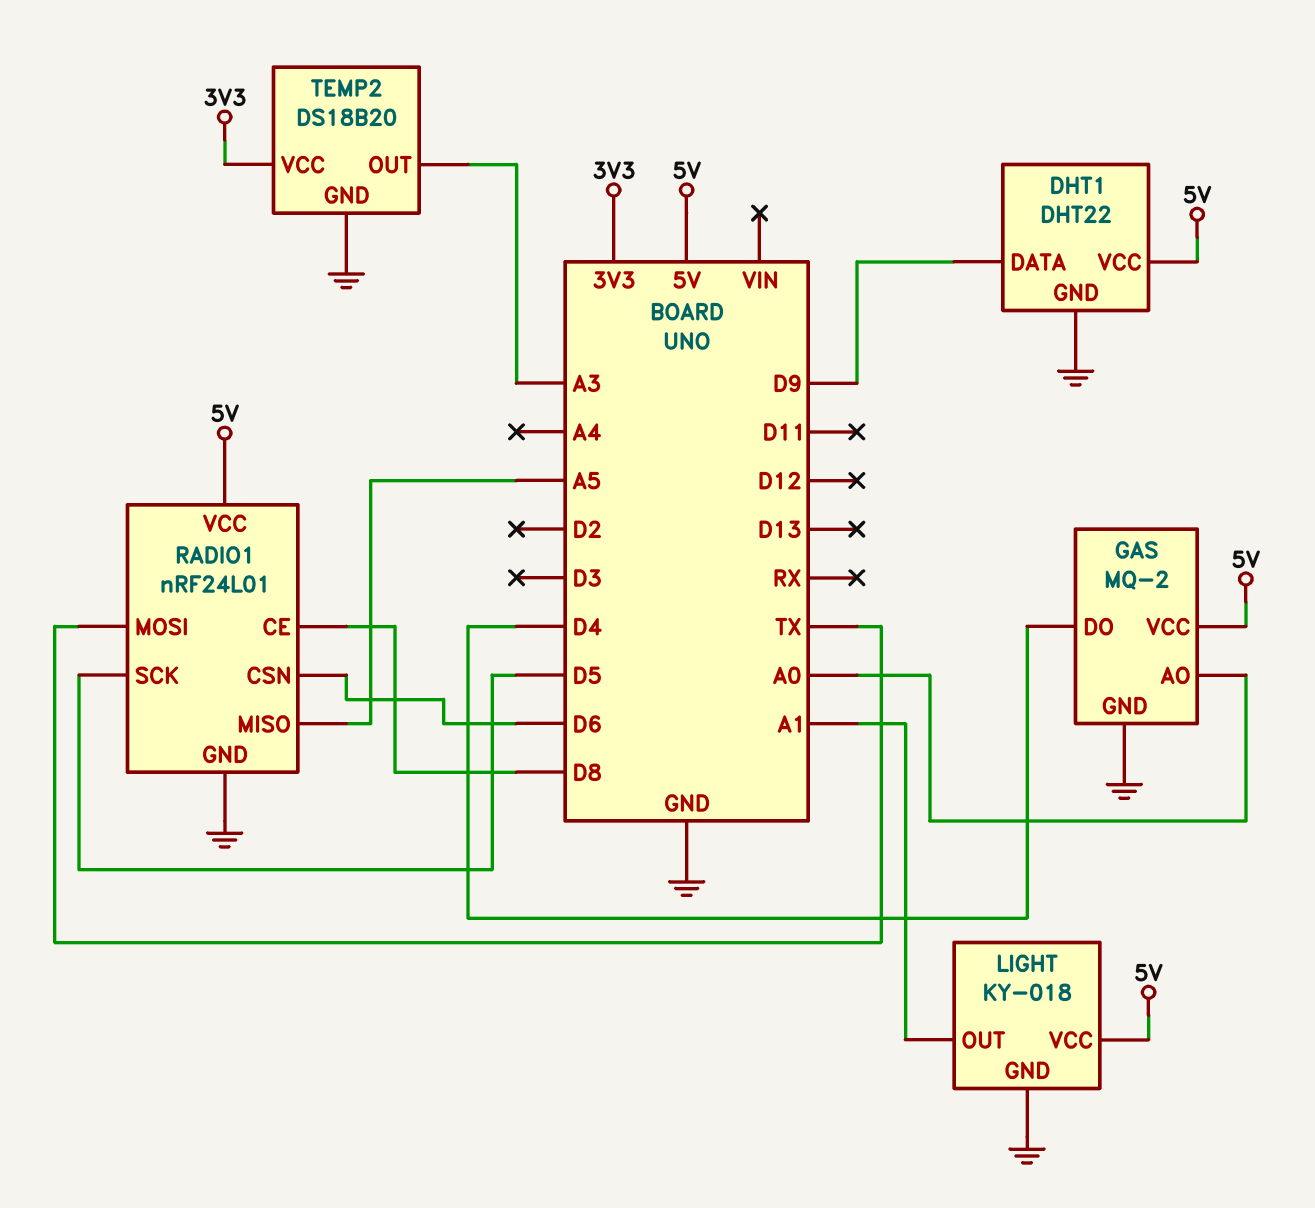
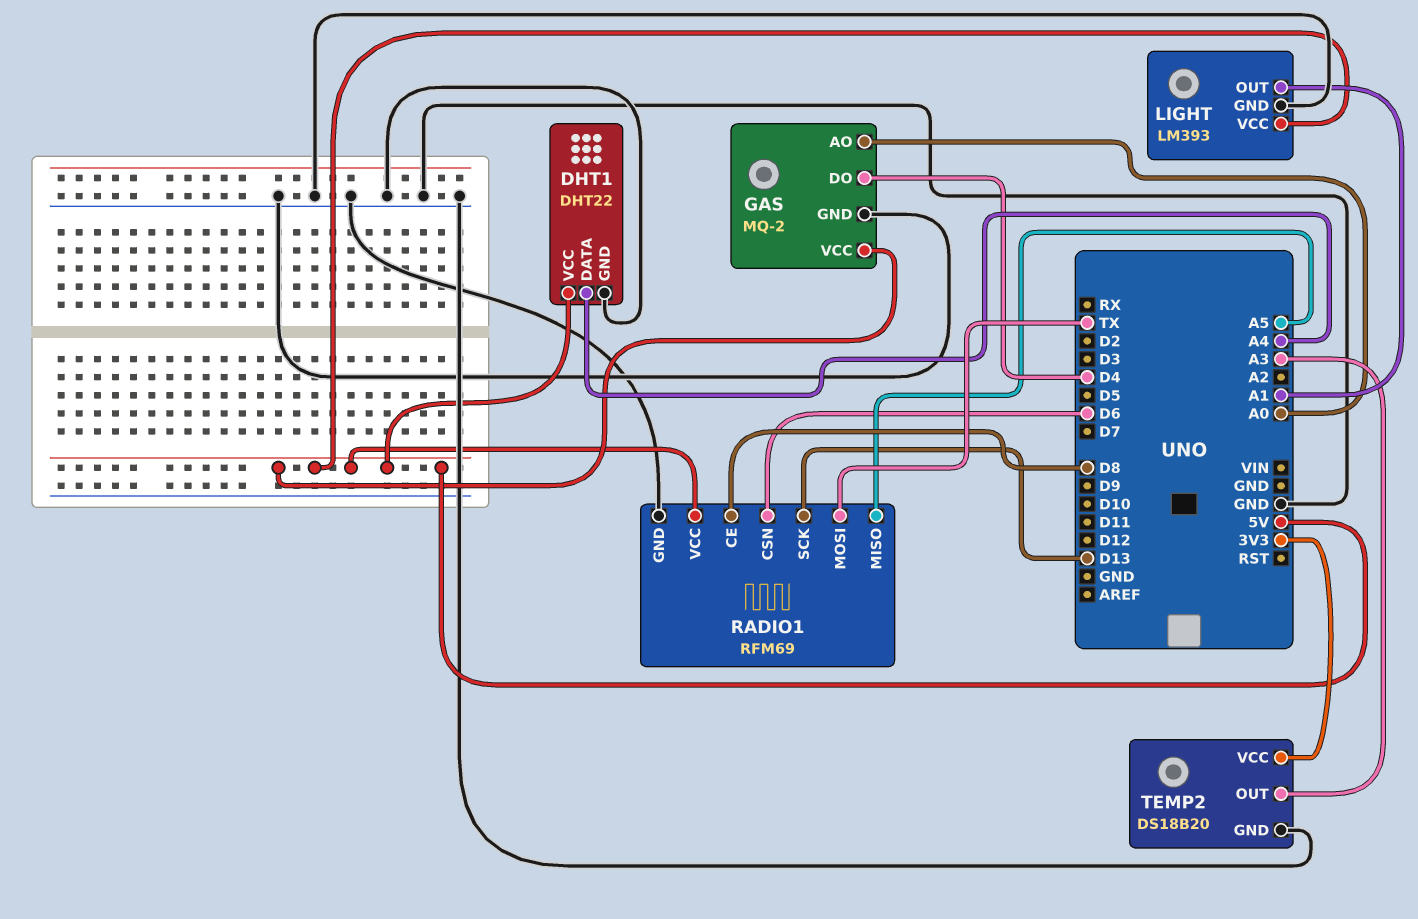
DHT1 pin DATA: D9 -> A4
LIGHT: KY-018 -> LM393
RADIO1: nRF24L01 -> RFM69
RADIO1 pin SCK: D5 -> D13

